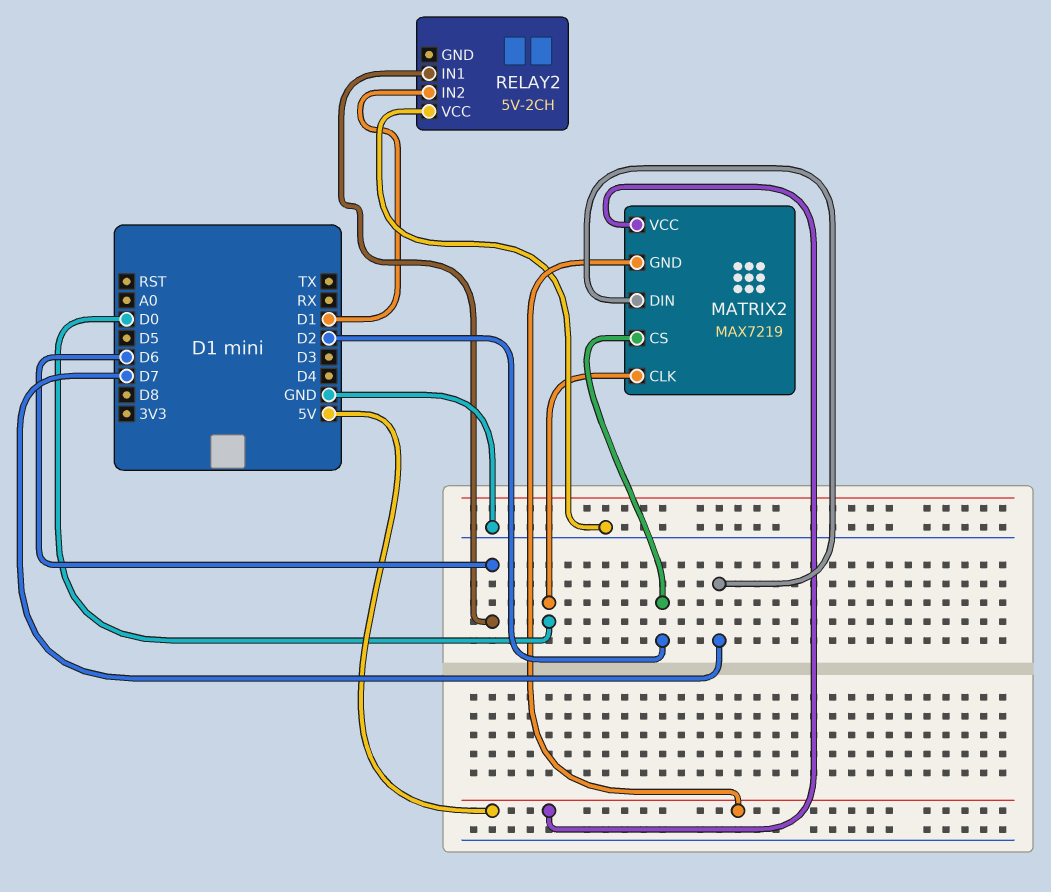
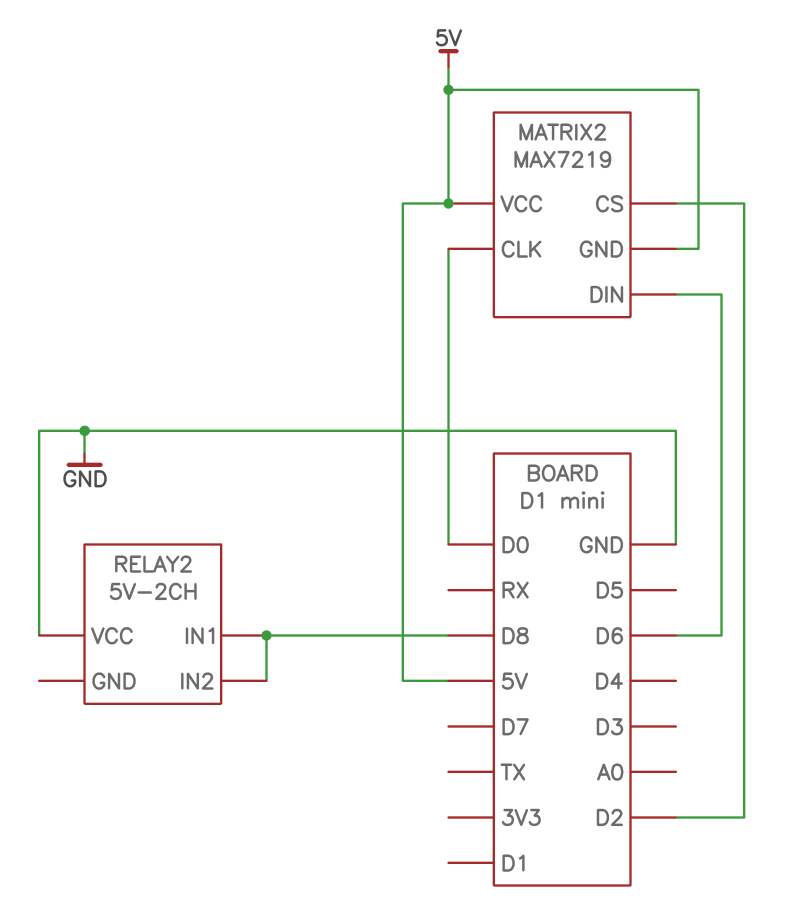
MATRIX2 pin DIN: D7 -> D6
RELAY2 pin IN1: D6 -> D8
RELAY2 pin IN2: D1 -> D8

